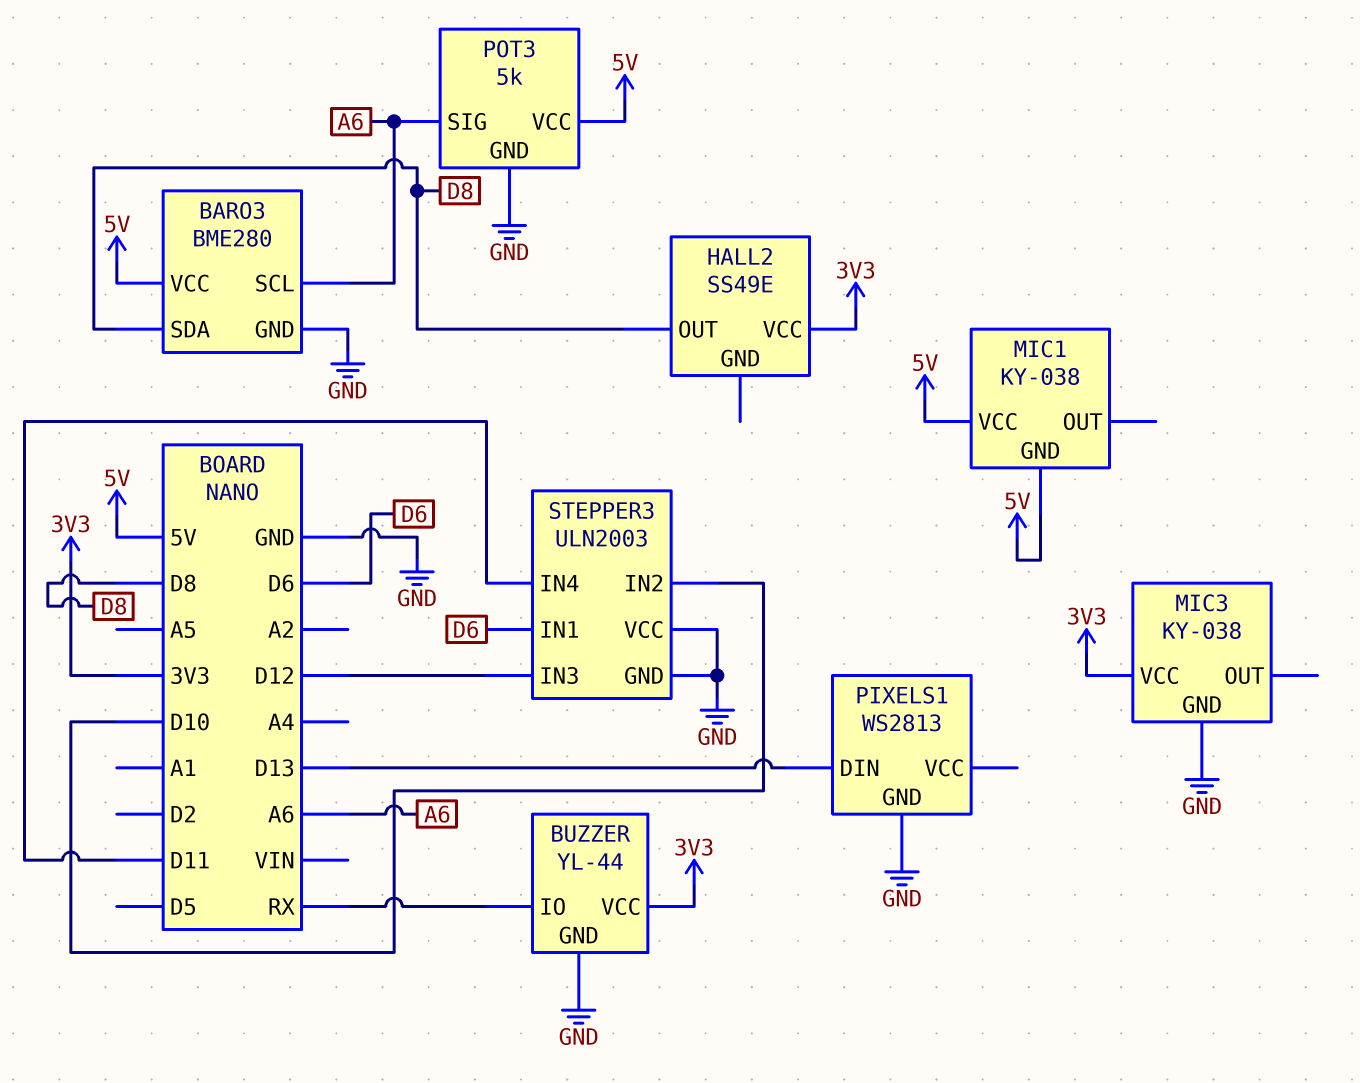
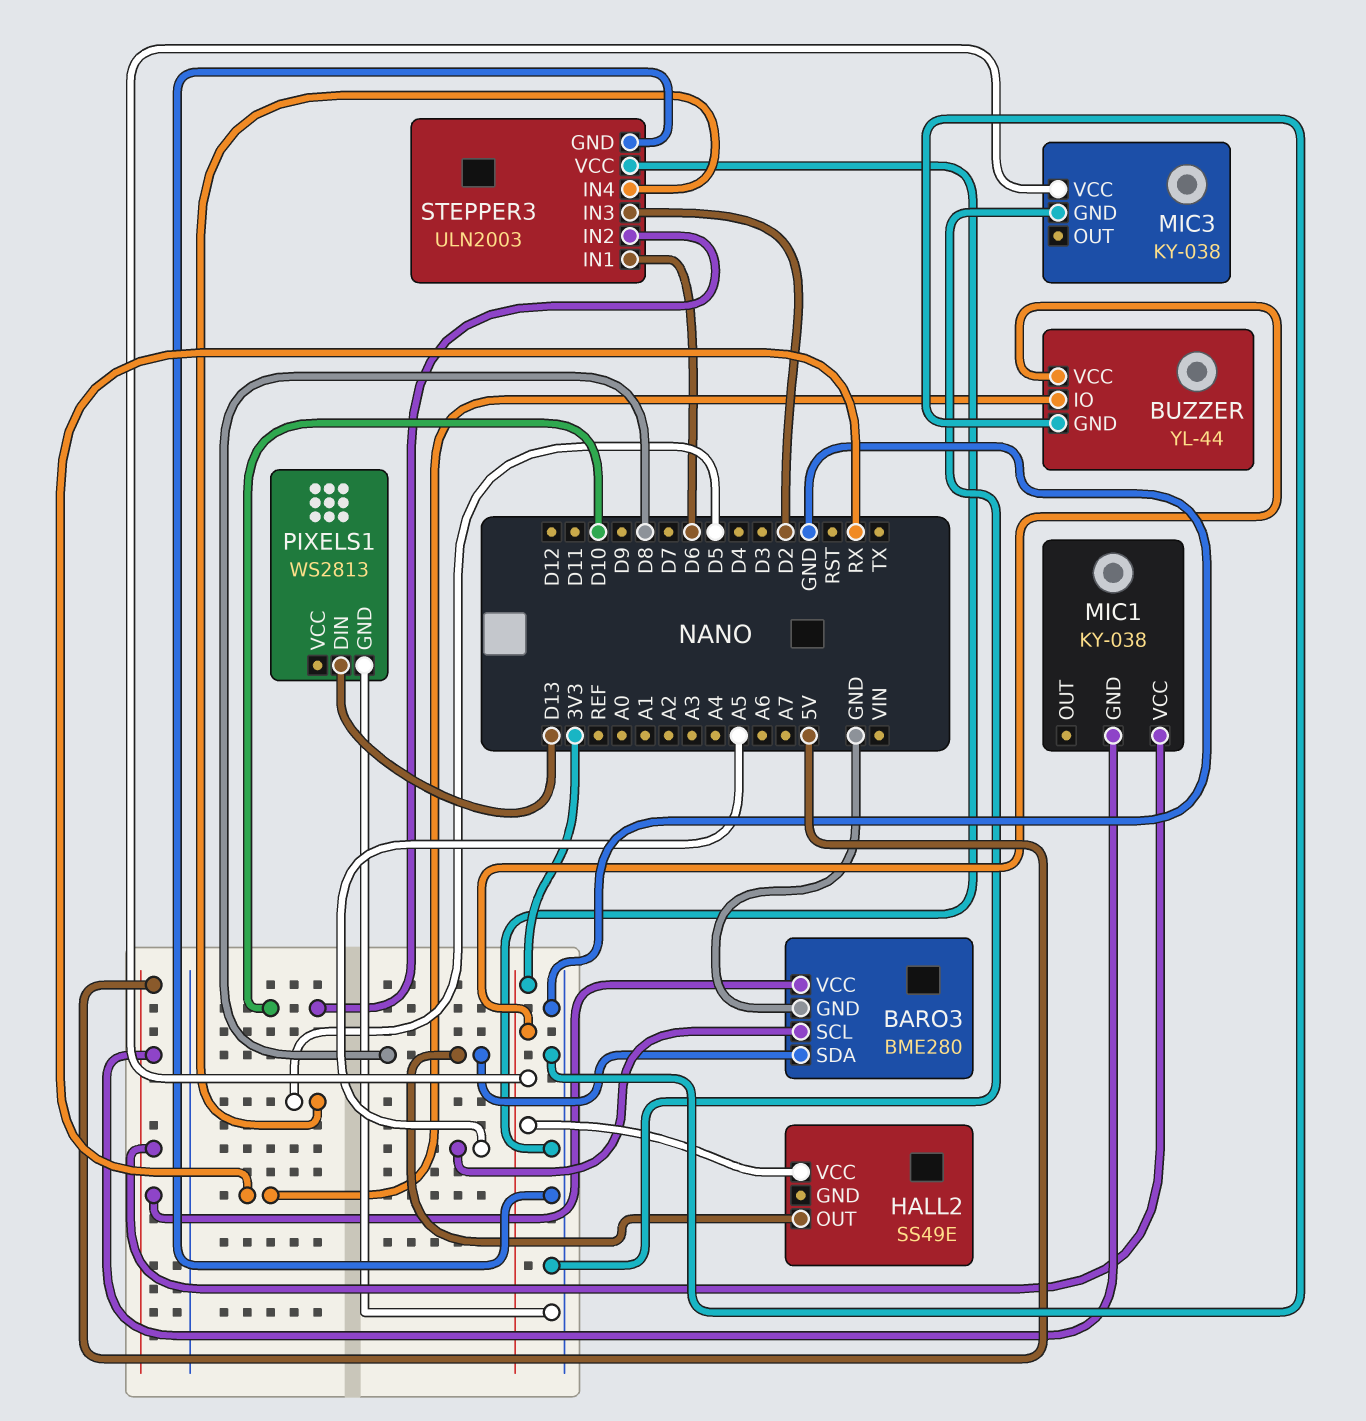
BARO3 pin SCL: A6 -> A5
POT3: 5k -> none
POT3 pin GND: GND -> none
POT3 pin SIG: A6 -> none
POT3 pin VCC: 5V -> none
STEPPER3 pin IN3: D12 -> D2
STEPPER3 pin IN4: D11 -> D5

